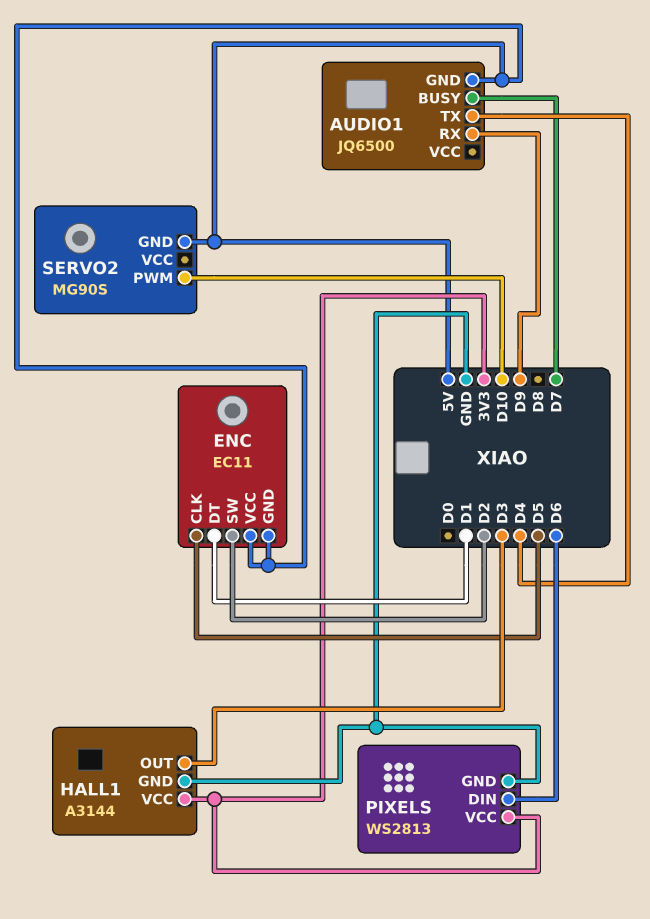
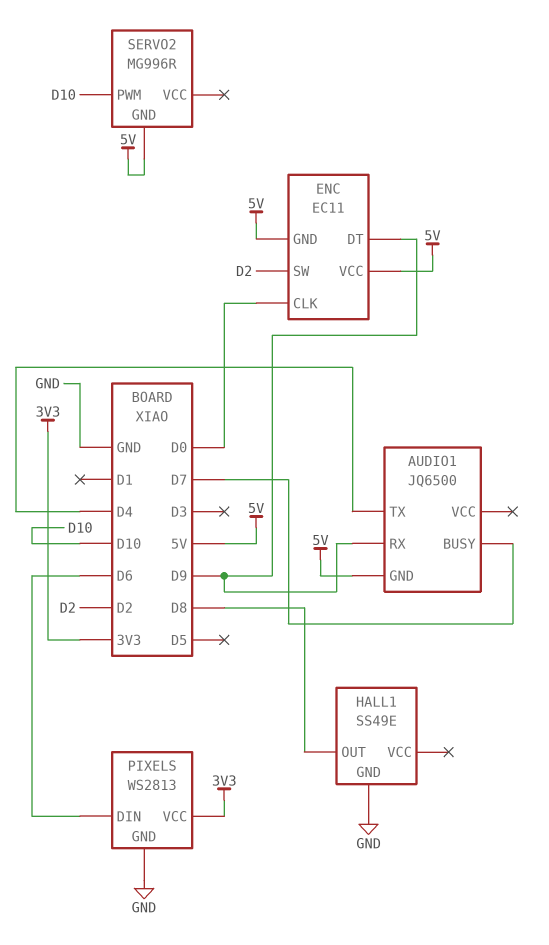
ENC pin CLK: D5 -> D0
ENC pin DT: D1 -> D9
HALL1: A3144 -> SS49E
HALL1 pin OUT: D3 -> D8
HALL1 pin VCC: 3V3 -> none
SERVO2: MG90S -> MG996R

